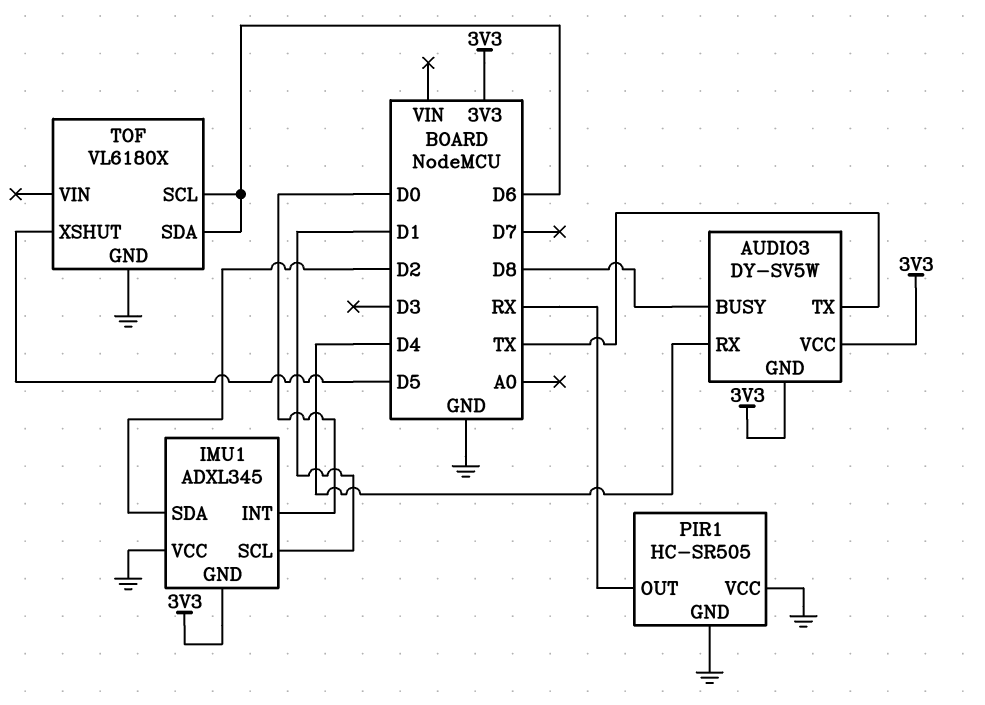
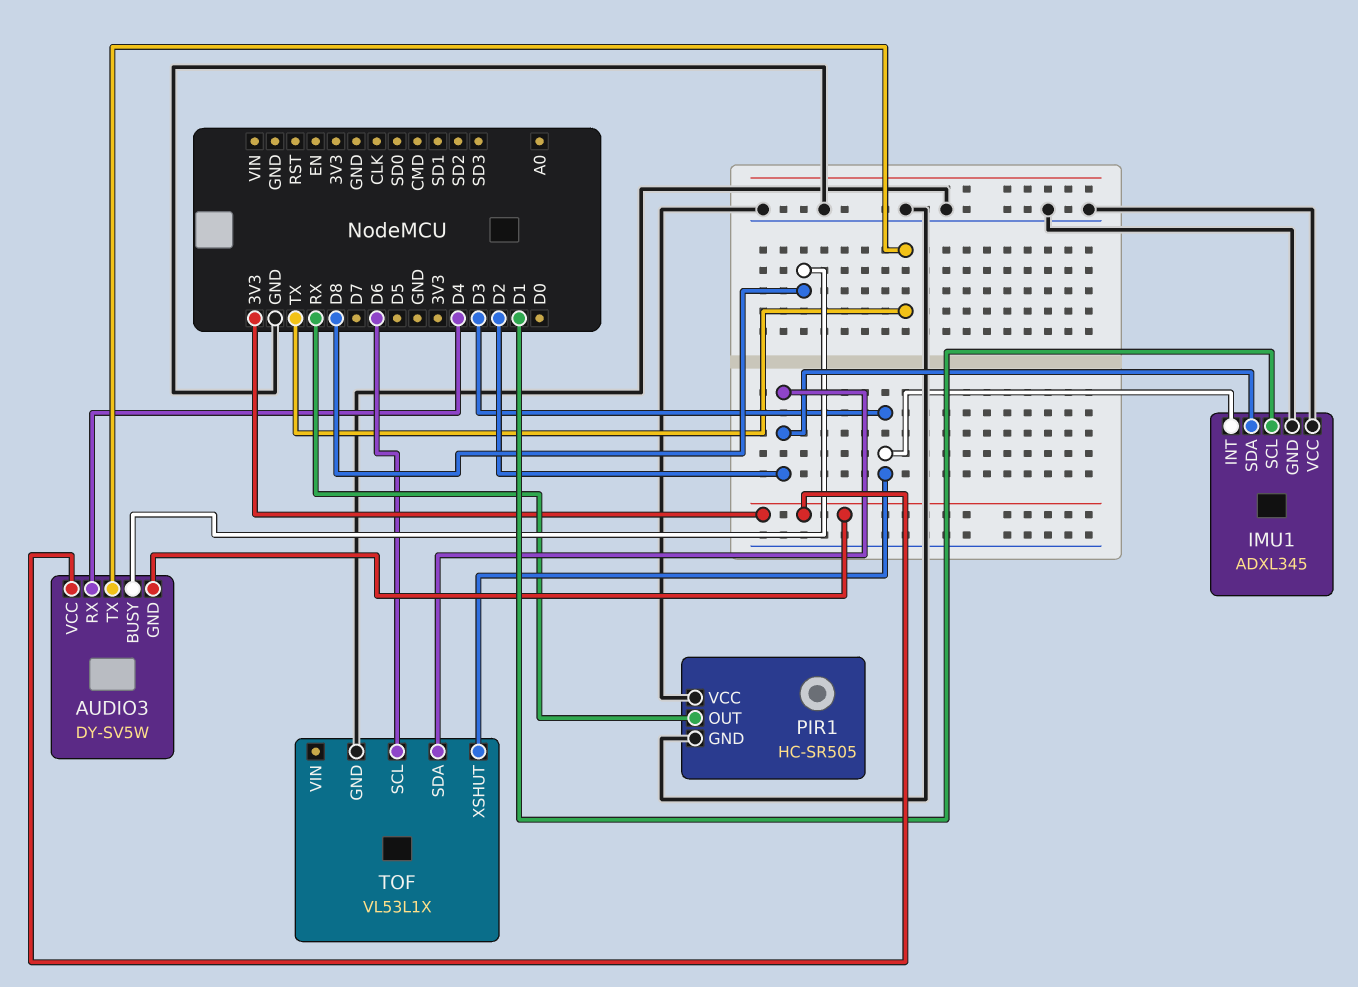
IMU1 pin GND: 3V3 -> GND
IMU1 pin INT: D0 -> D3
TOF: VL6180X -> VL53L1X
TOF pin SDA: D6 -> D2
TOF pin XSHUT: D5 -> D3

